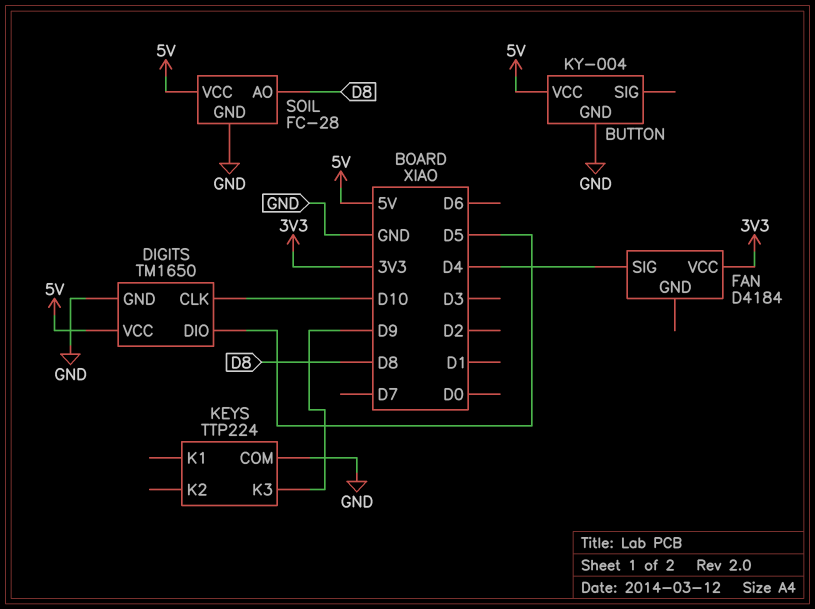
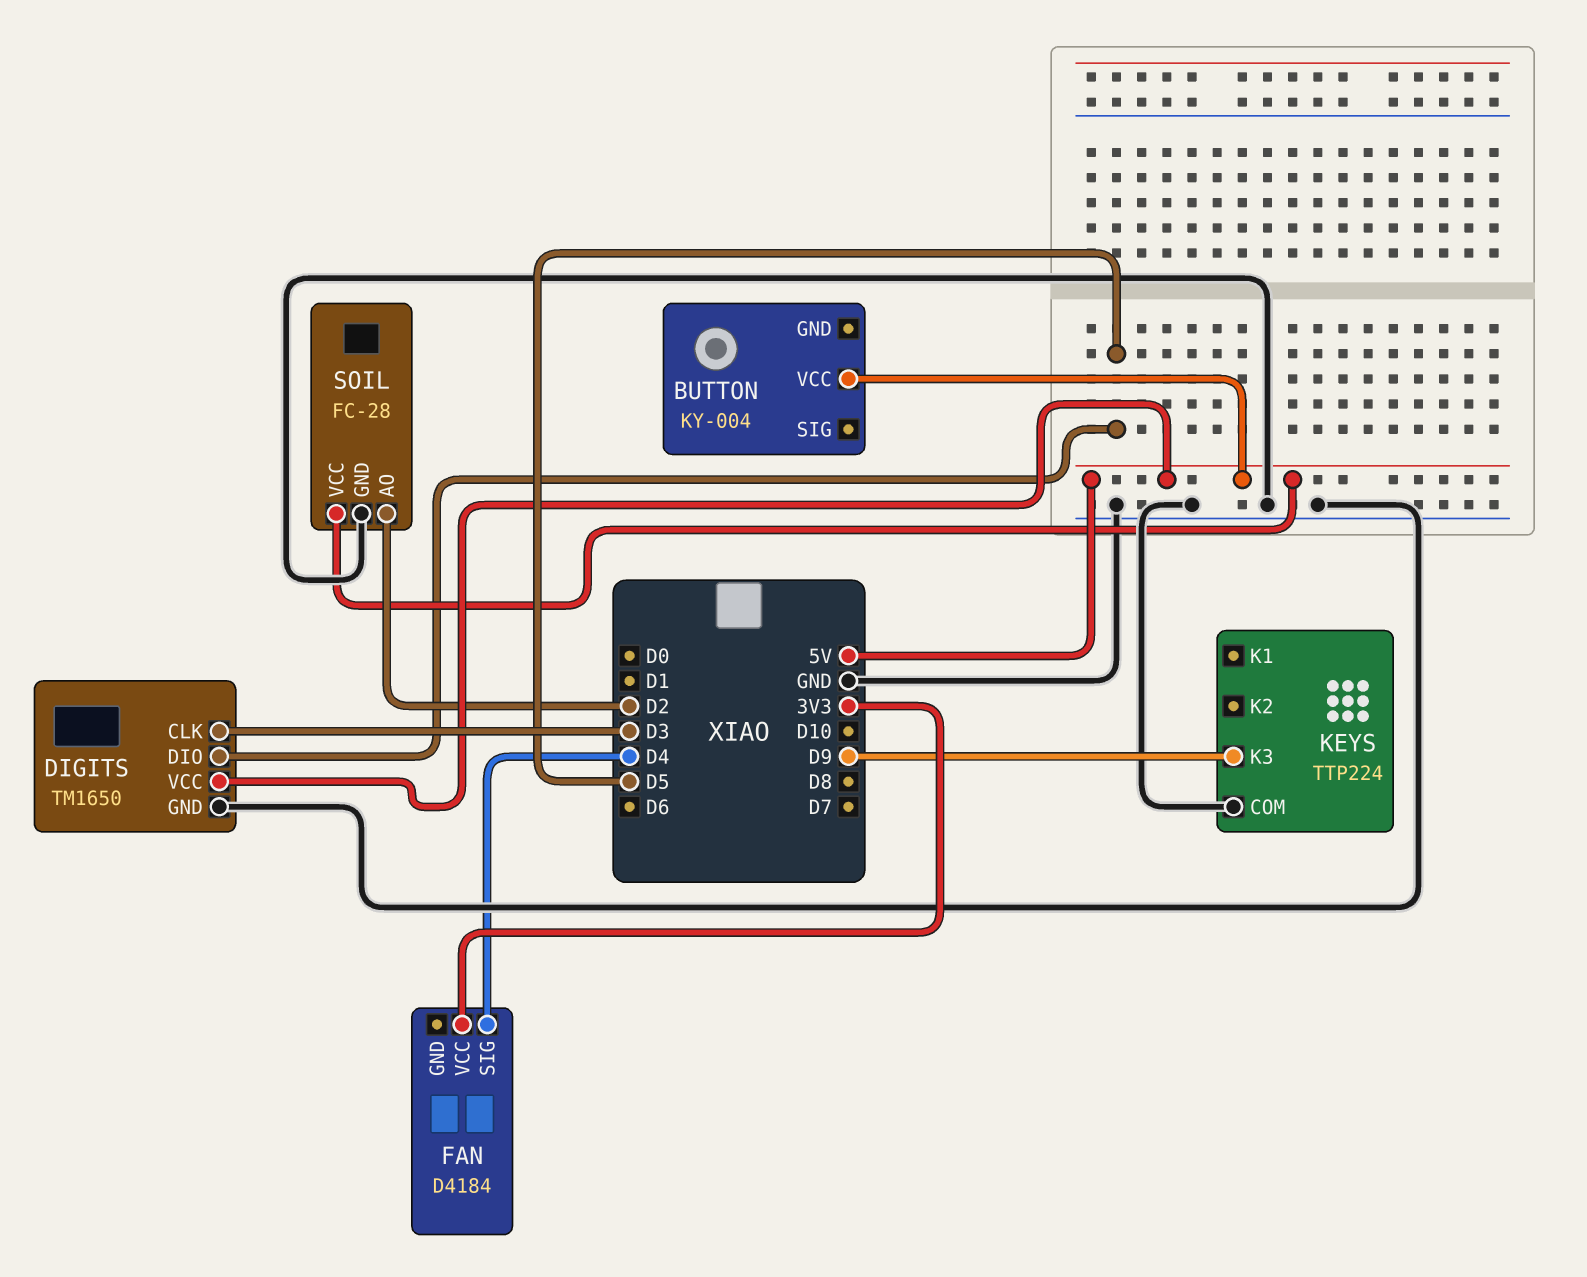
BUTTON pin GND: GND -> none
DIGITS pin CLK: D10 -> D3
SOIL pin AO: D8 -> D2

